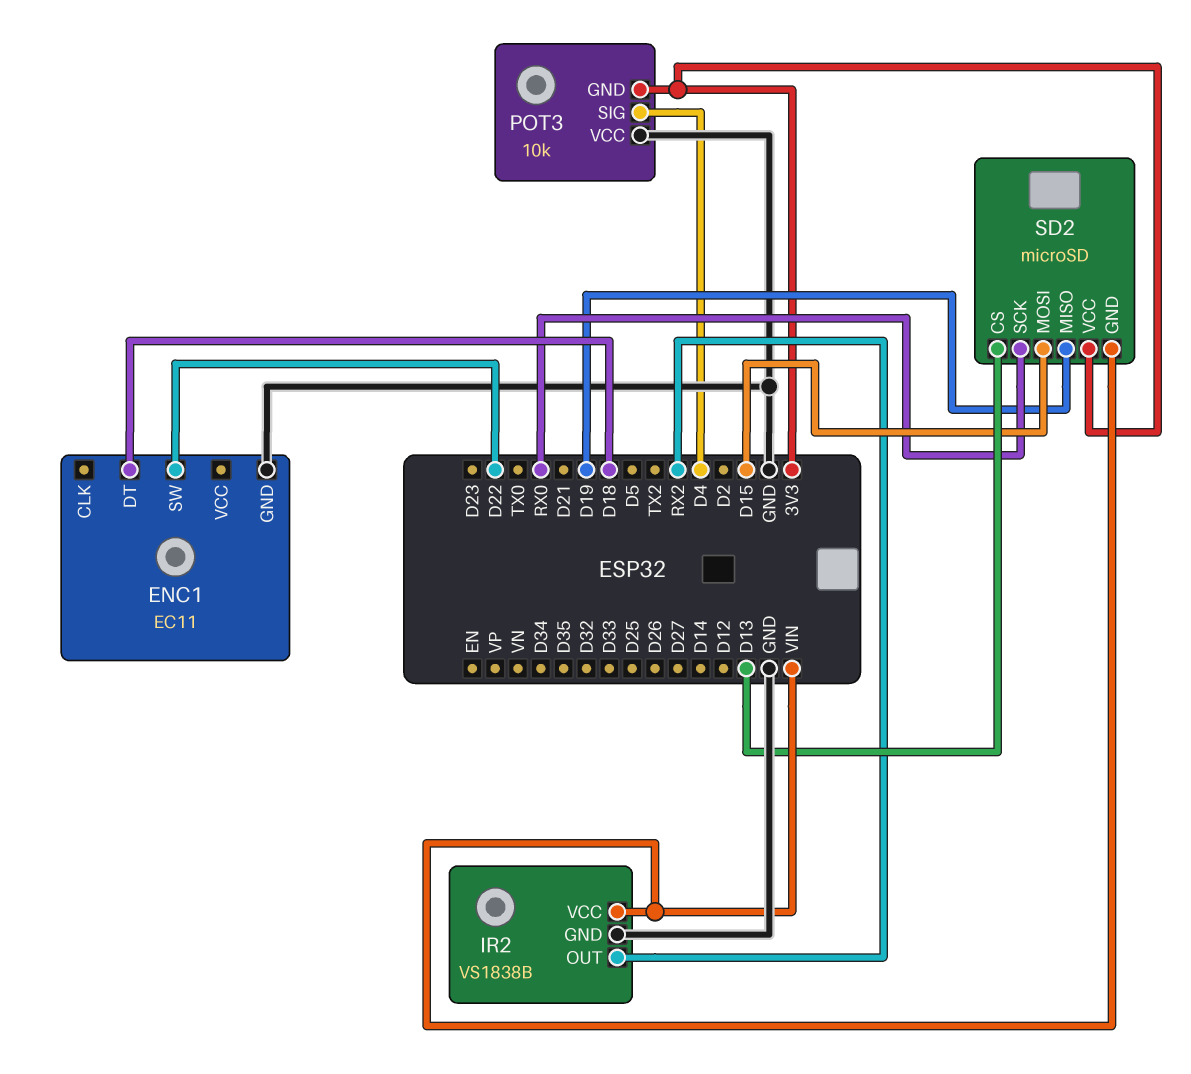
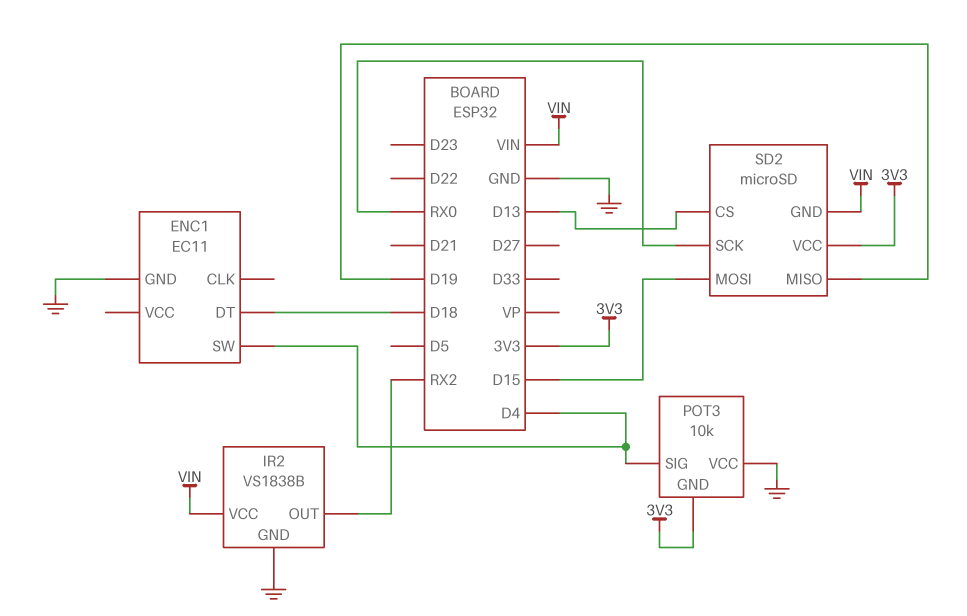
ENC1 pin SW: D22 -> D4

